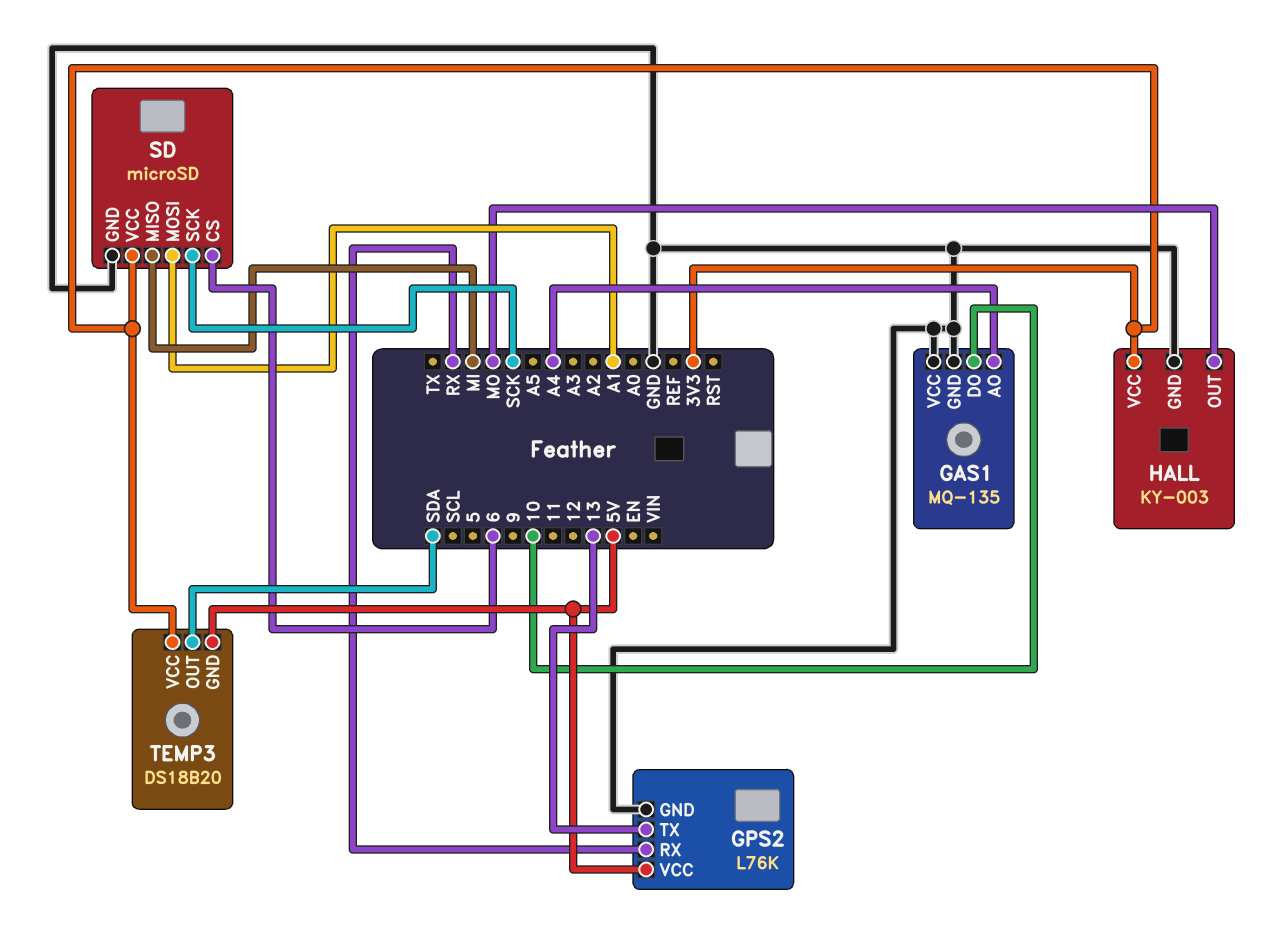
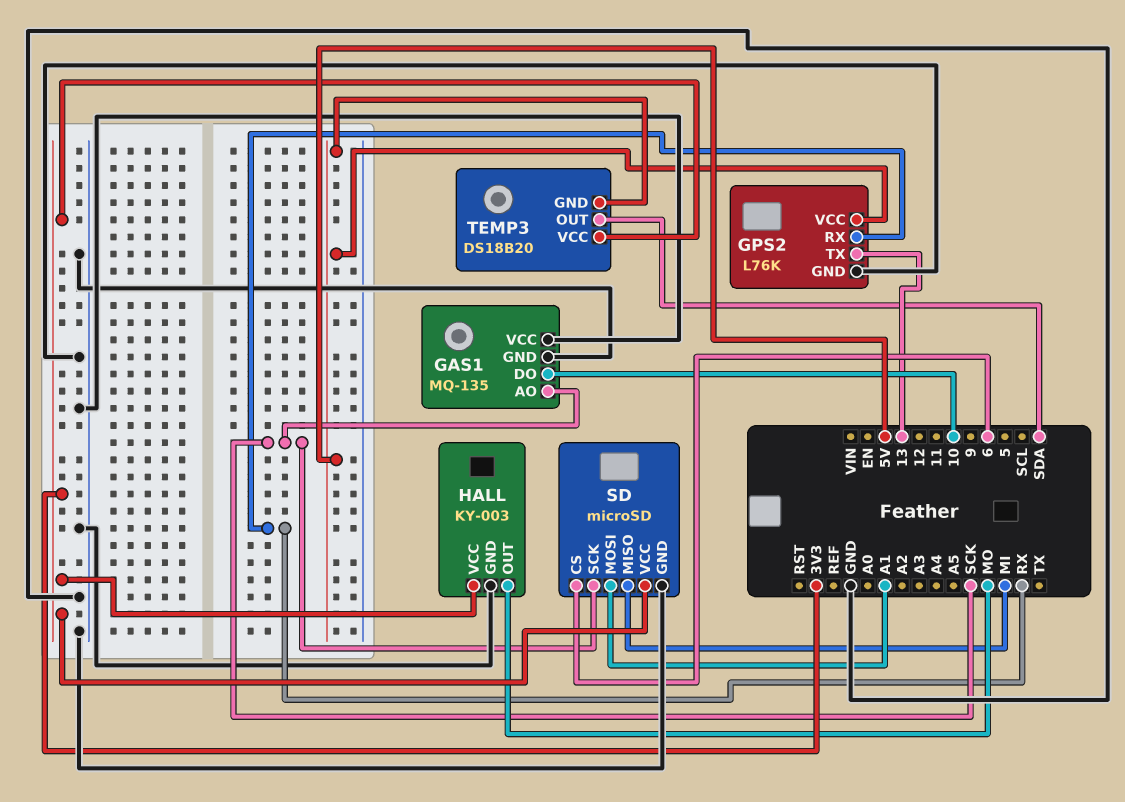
GAS1 pin AO: A4 -> SCK

